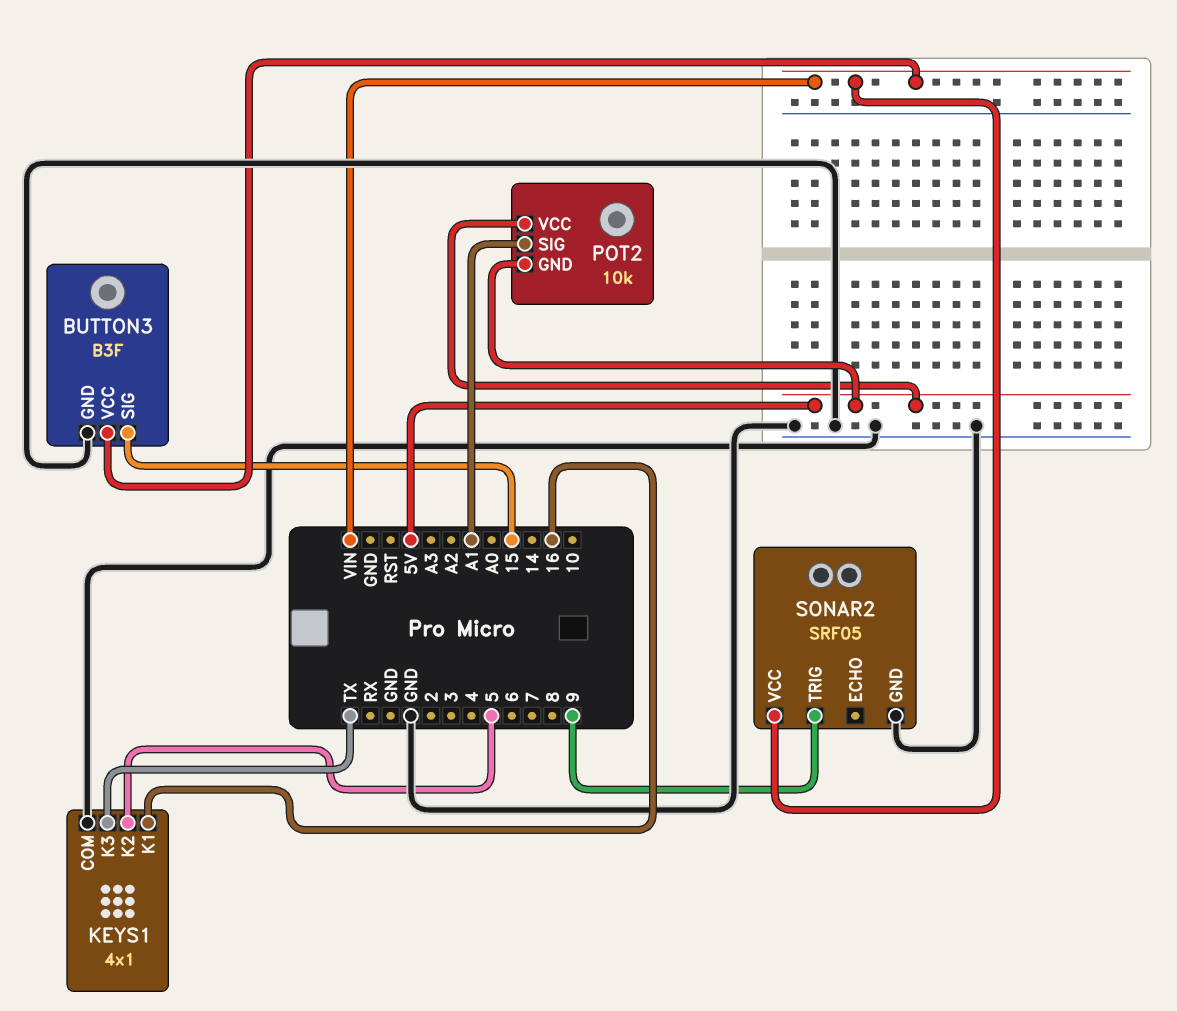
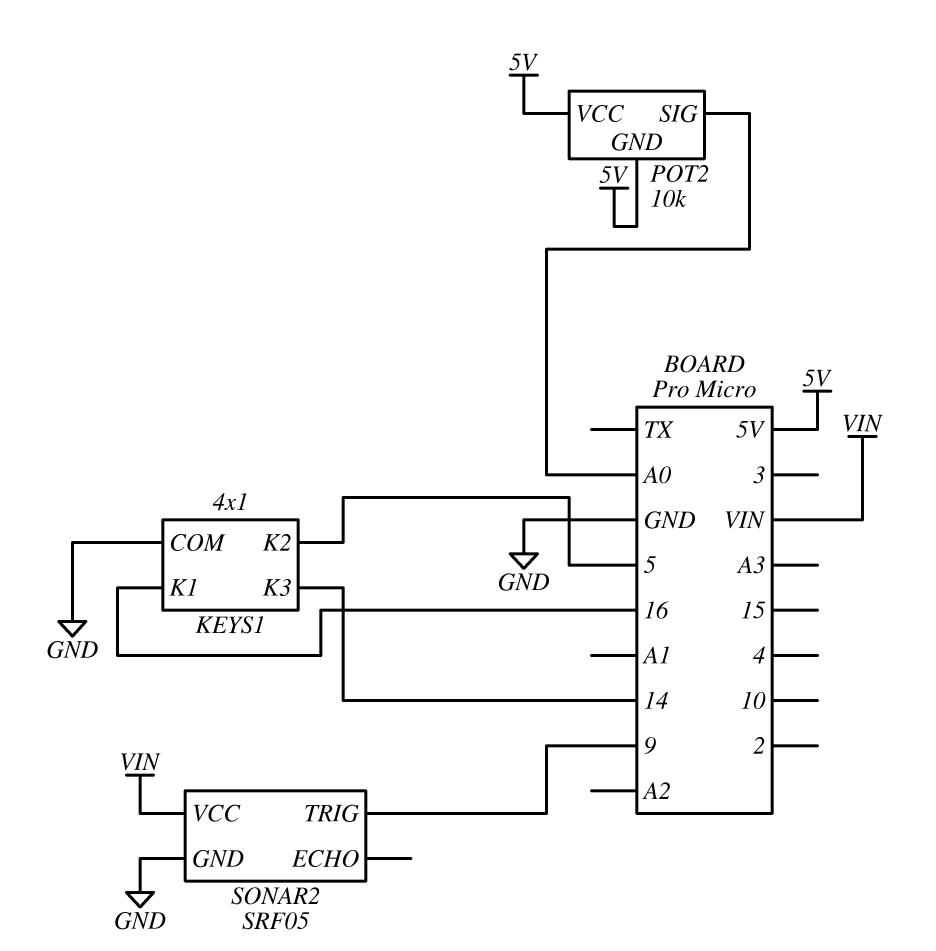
BUTTON3: B3F -> none
BUTTON3 pin GND: GND -> none
BUTTON3 pin SIG: 15 -> none
BUTTON3 pin VCC: VIN -> none
KEYS1 pin K3: TX -> 14
POT2 pin SIG: A1 -> A0

